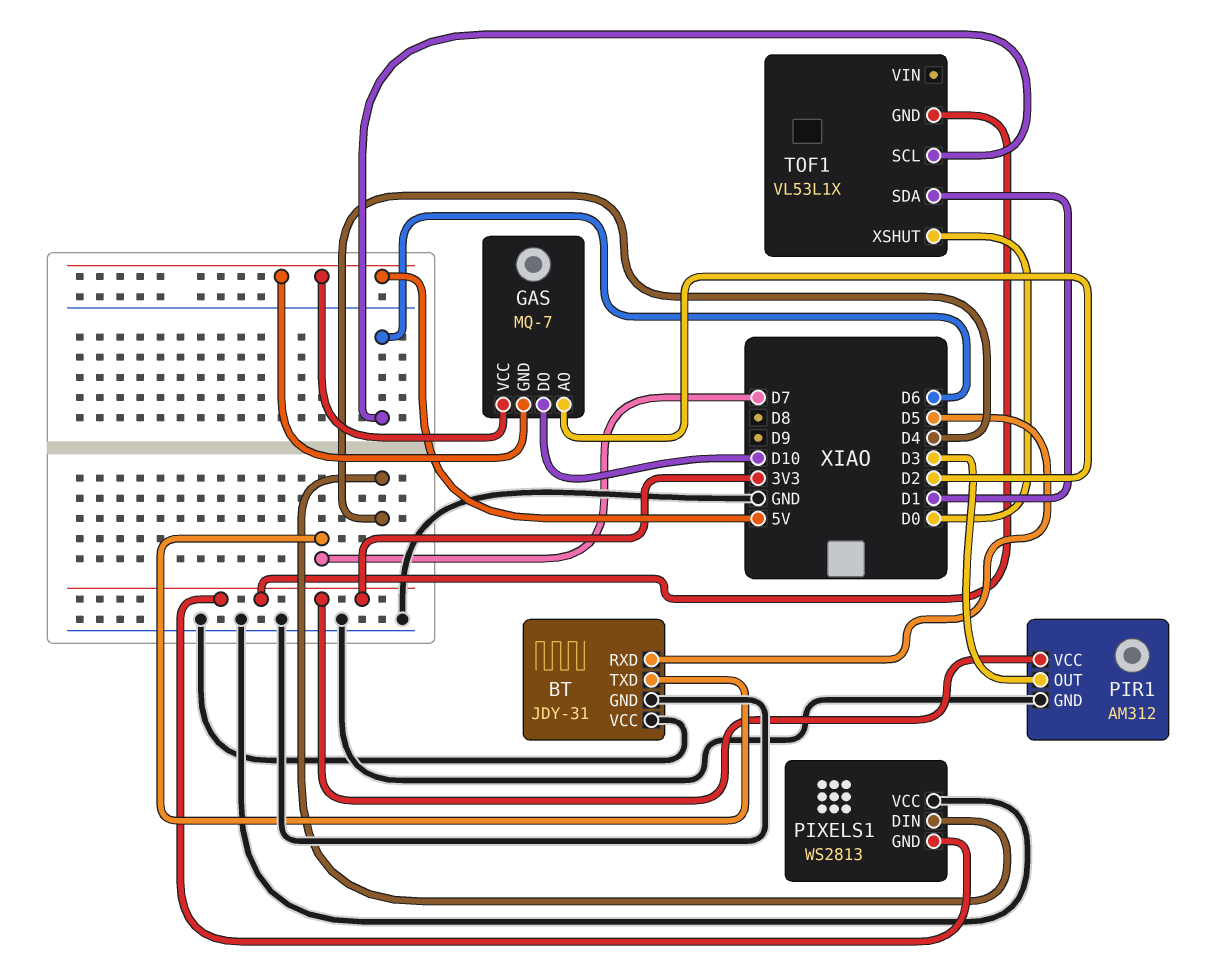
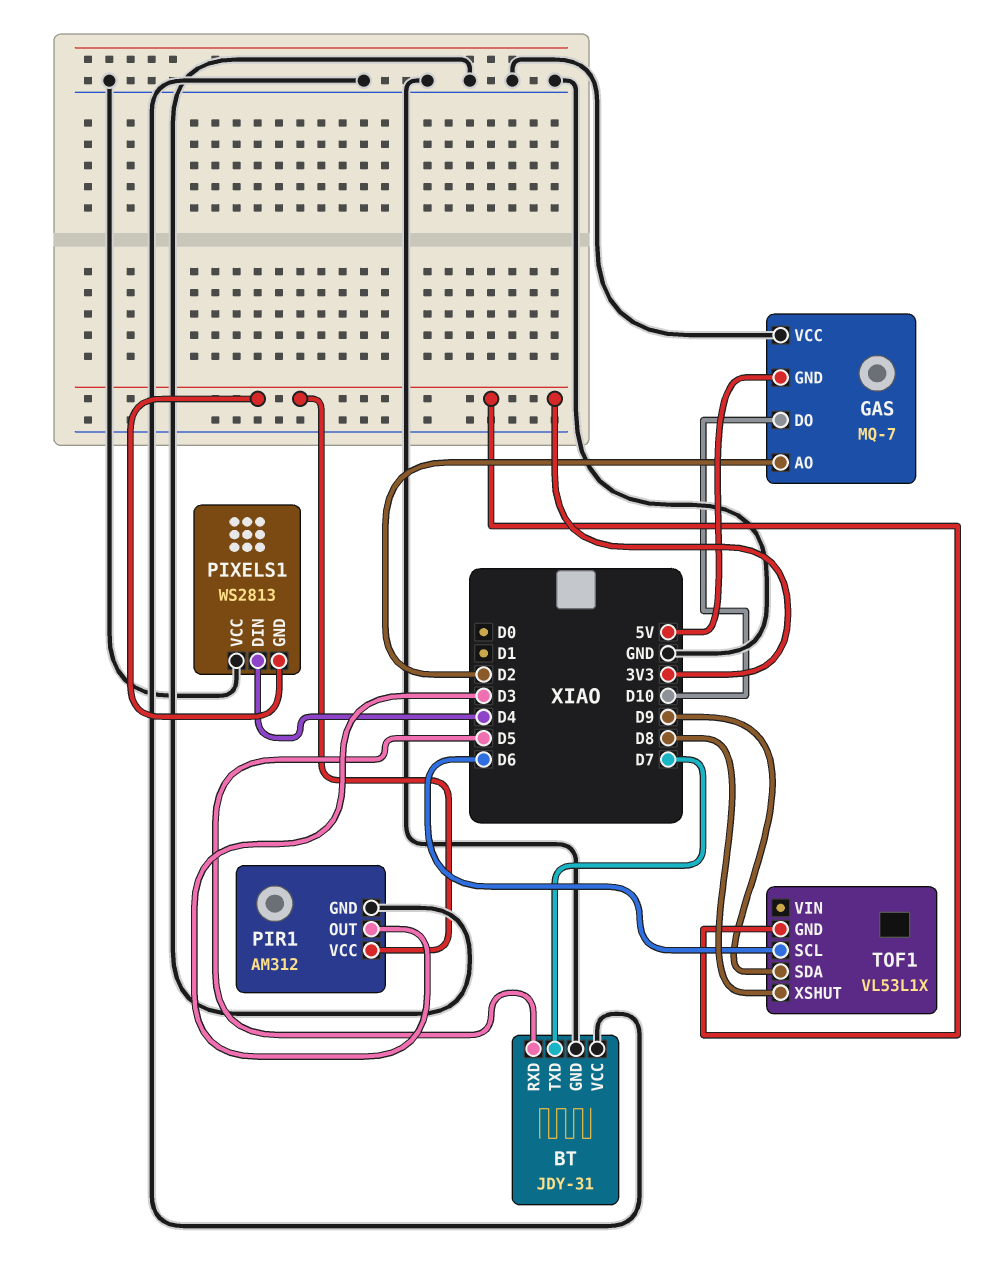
GAS pin VCC: 5V -> GND
TOF1 pin SDA: D1 -> D9
TOF1 pin XSHUT: D0 -> D8

